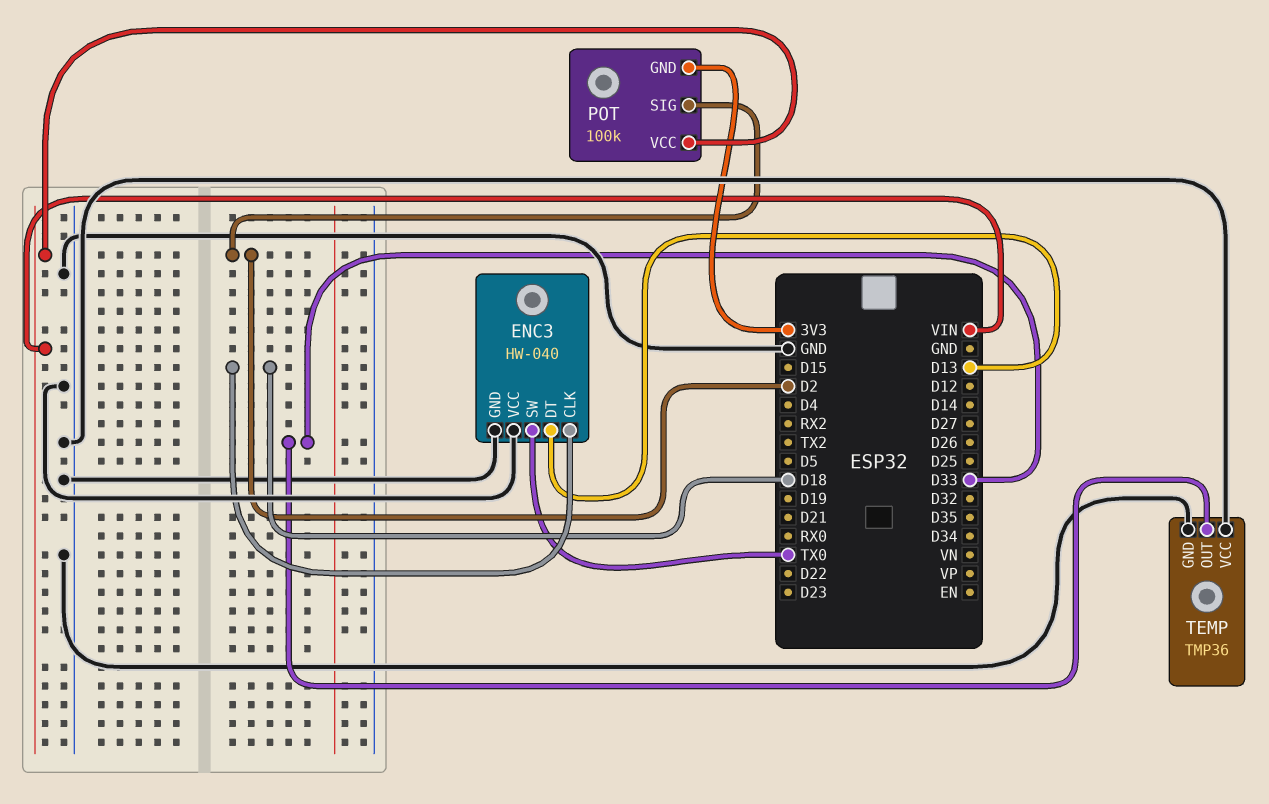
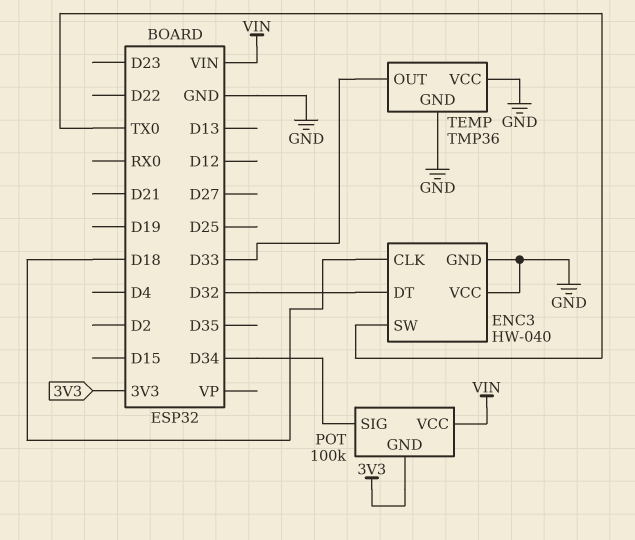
ENC3 pin DT: D13 -> D32
POT pin SIG: D2 -> D34

